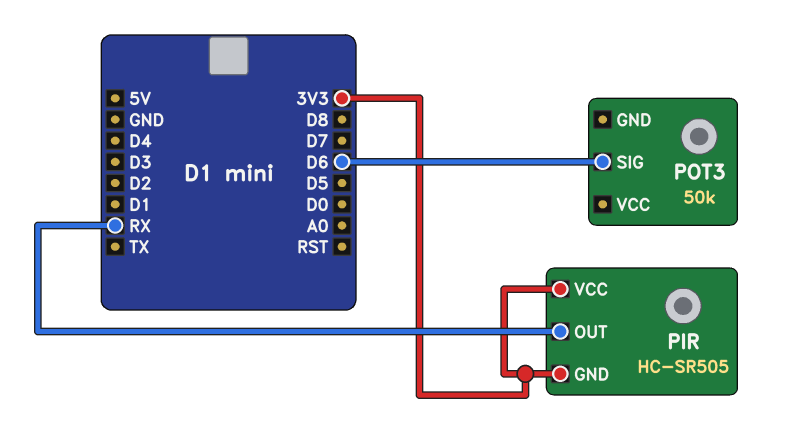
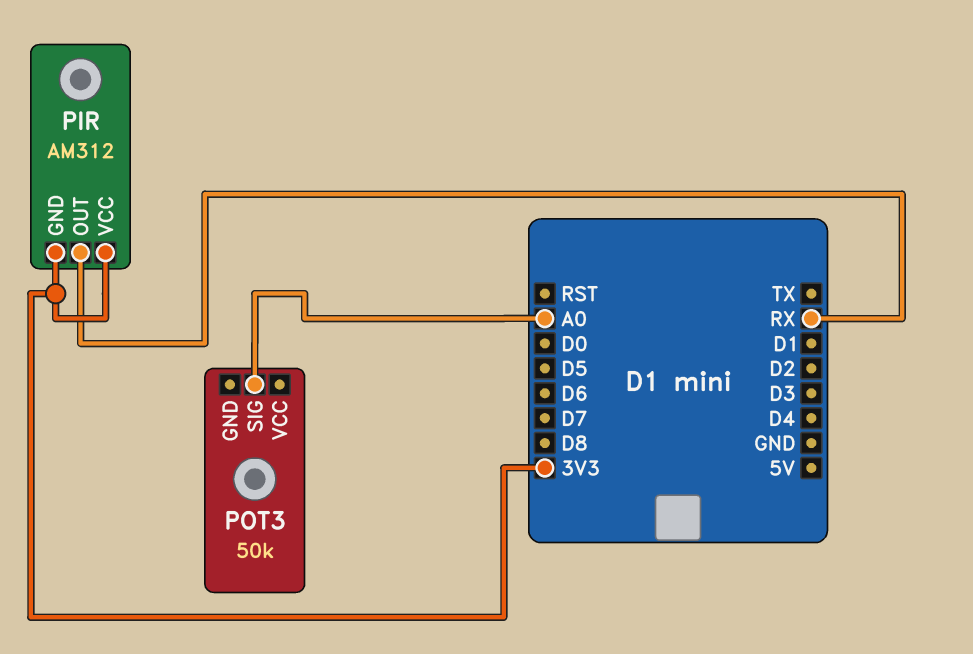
PIR: HC-SR505 -> AM312
POT3 pin SIG: D6 -> A0

